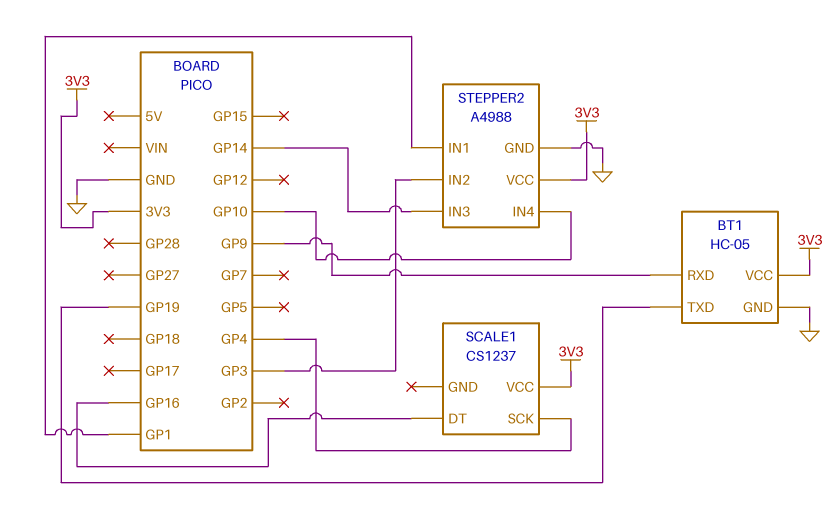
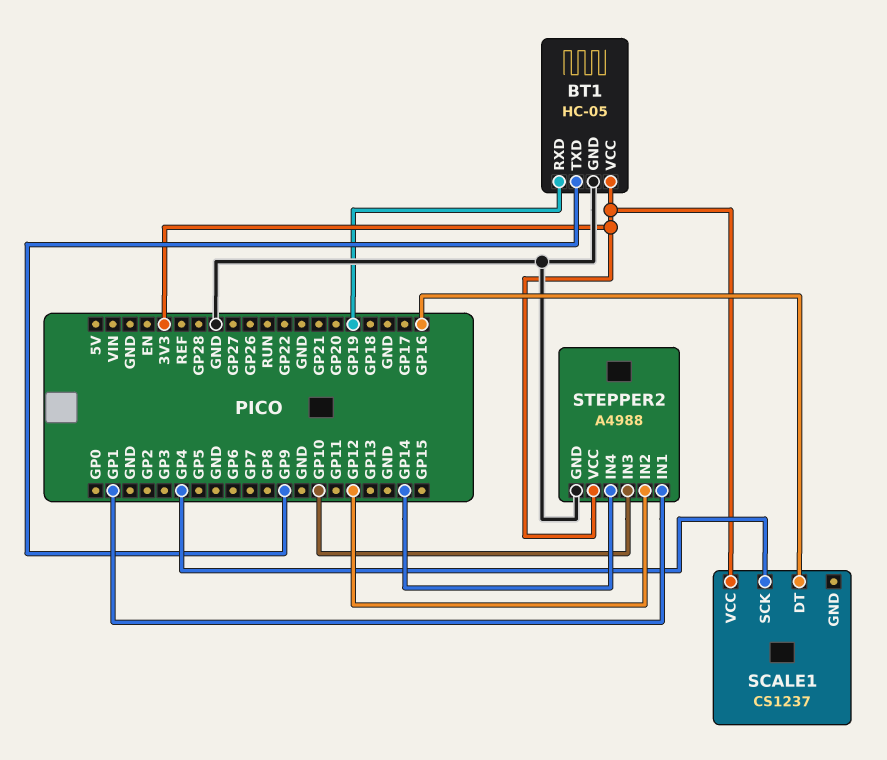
BT1 pin RXD: GP9 -> GP19
BT1 pin TXD: GP19 -> GP9
STEPPER2 pin IN2: GP3 -> GP12
STEPPER2 pin IN3: GP14 -> GP10
STEPPER2 pin IN4: GP10 -> GP14

